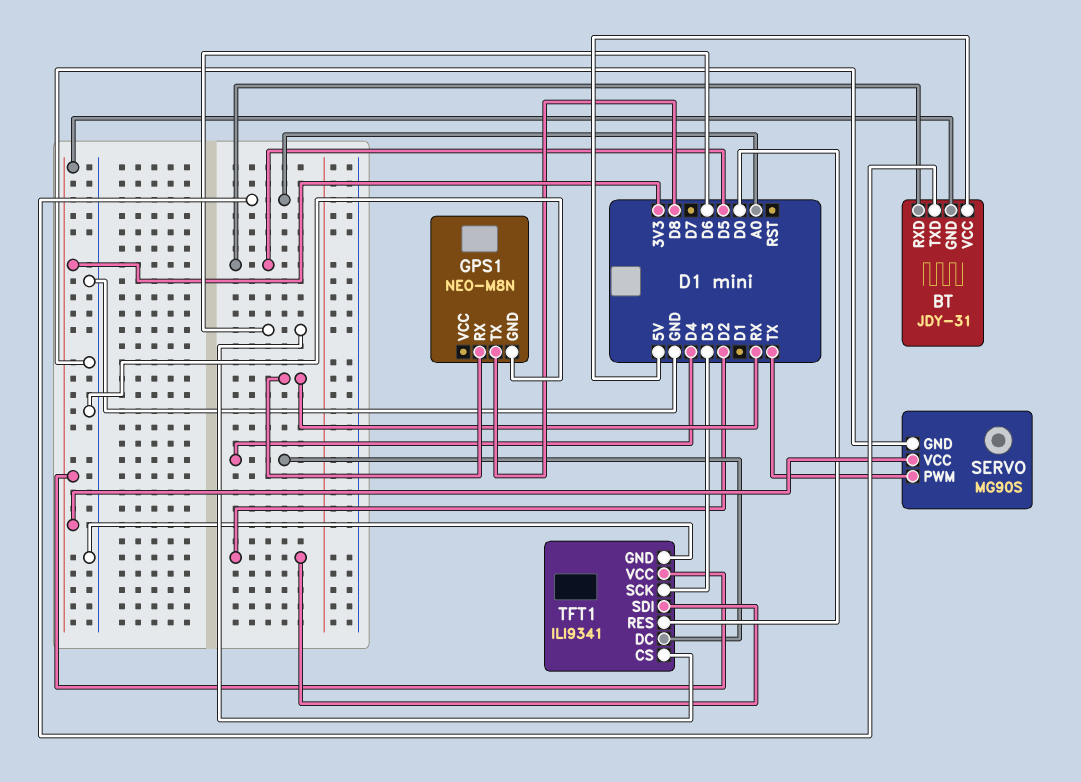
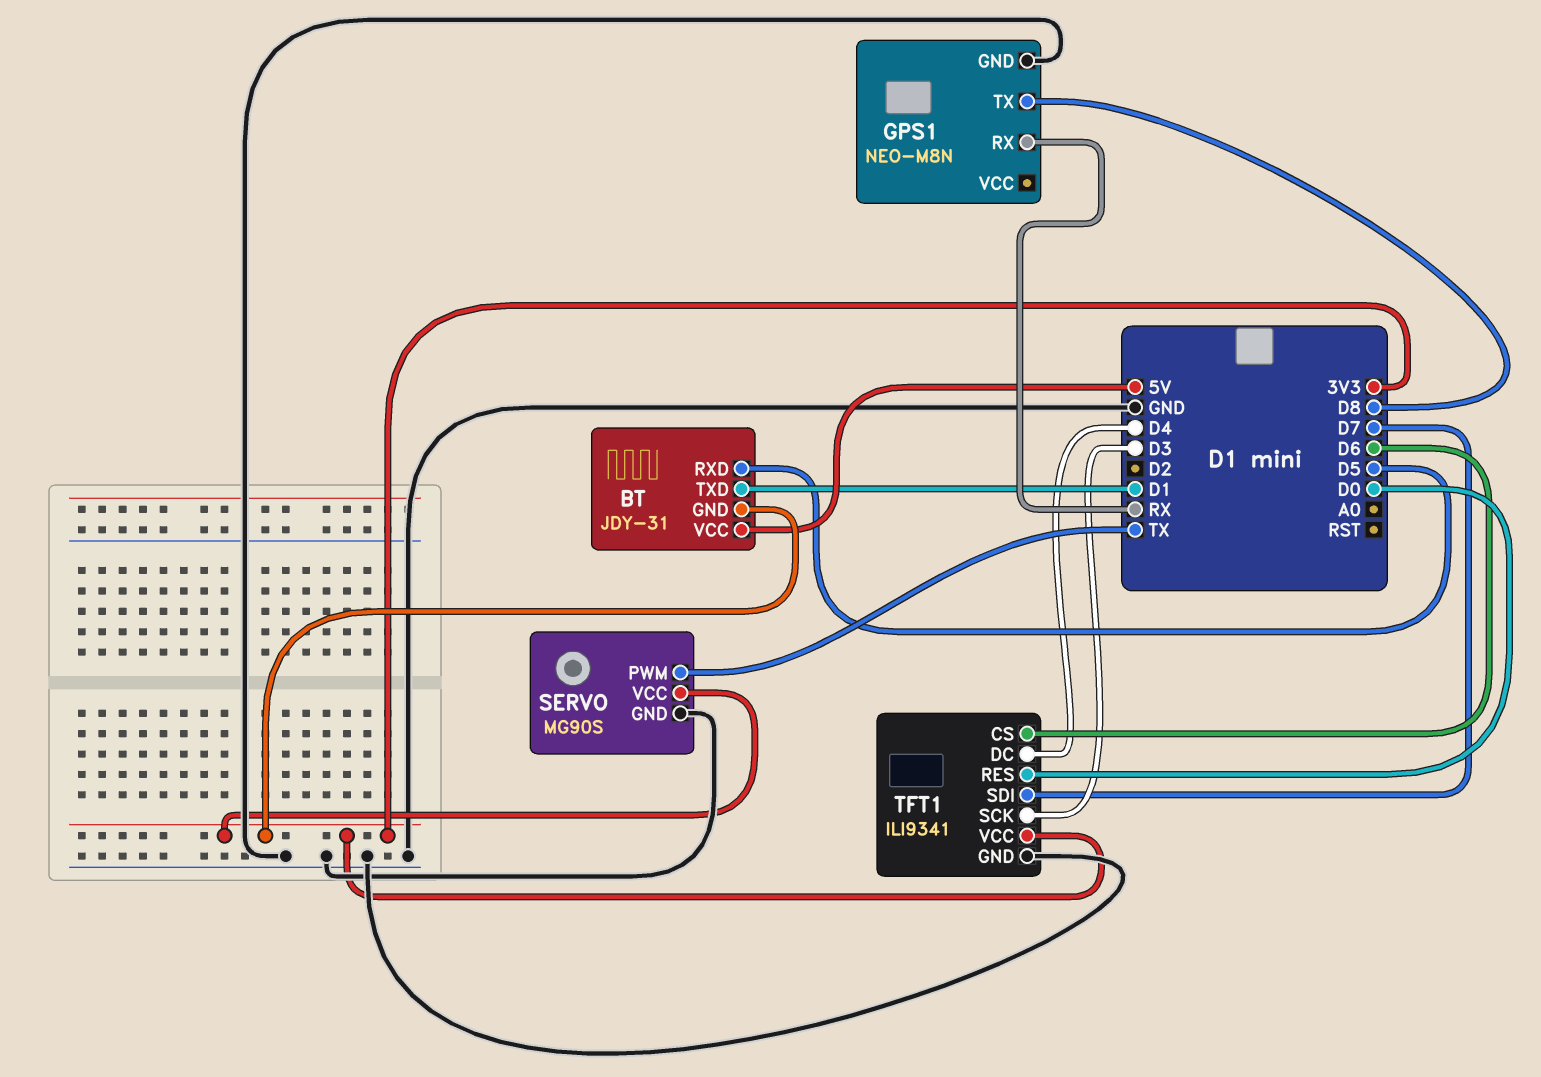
BT pin TXD: A0 -> D1
TFT1 pin SDI: D2 -> D7

